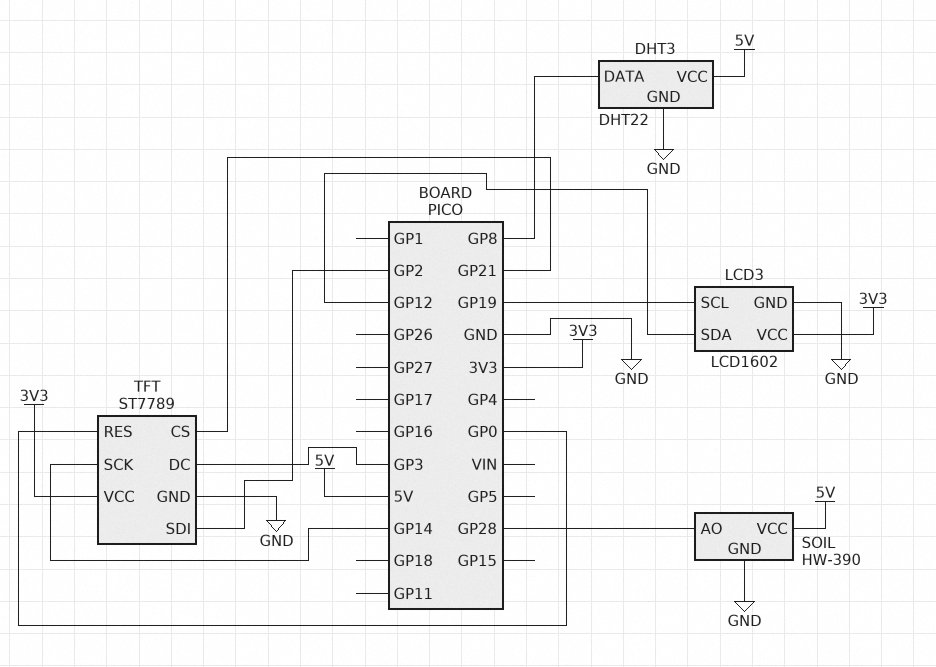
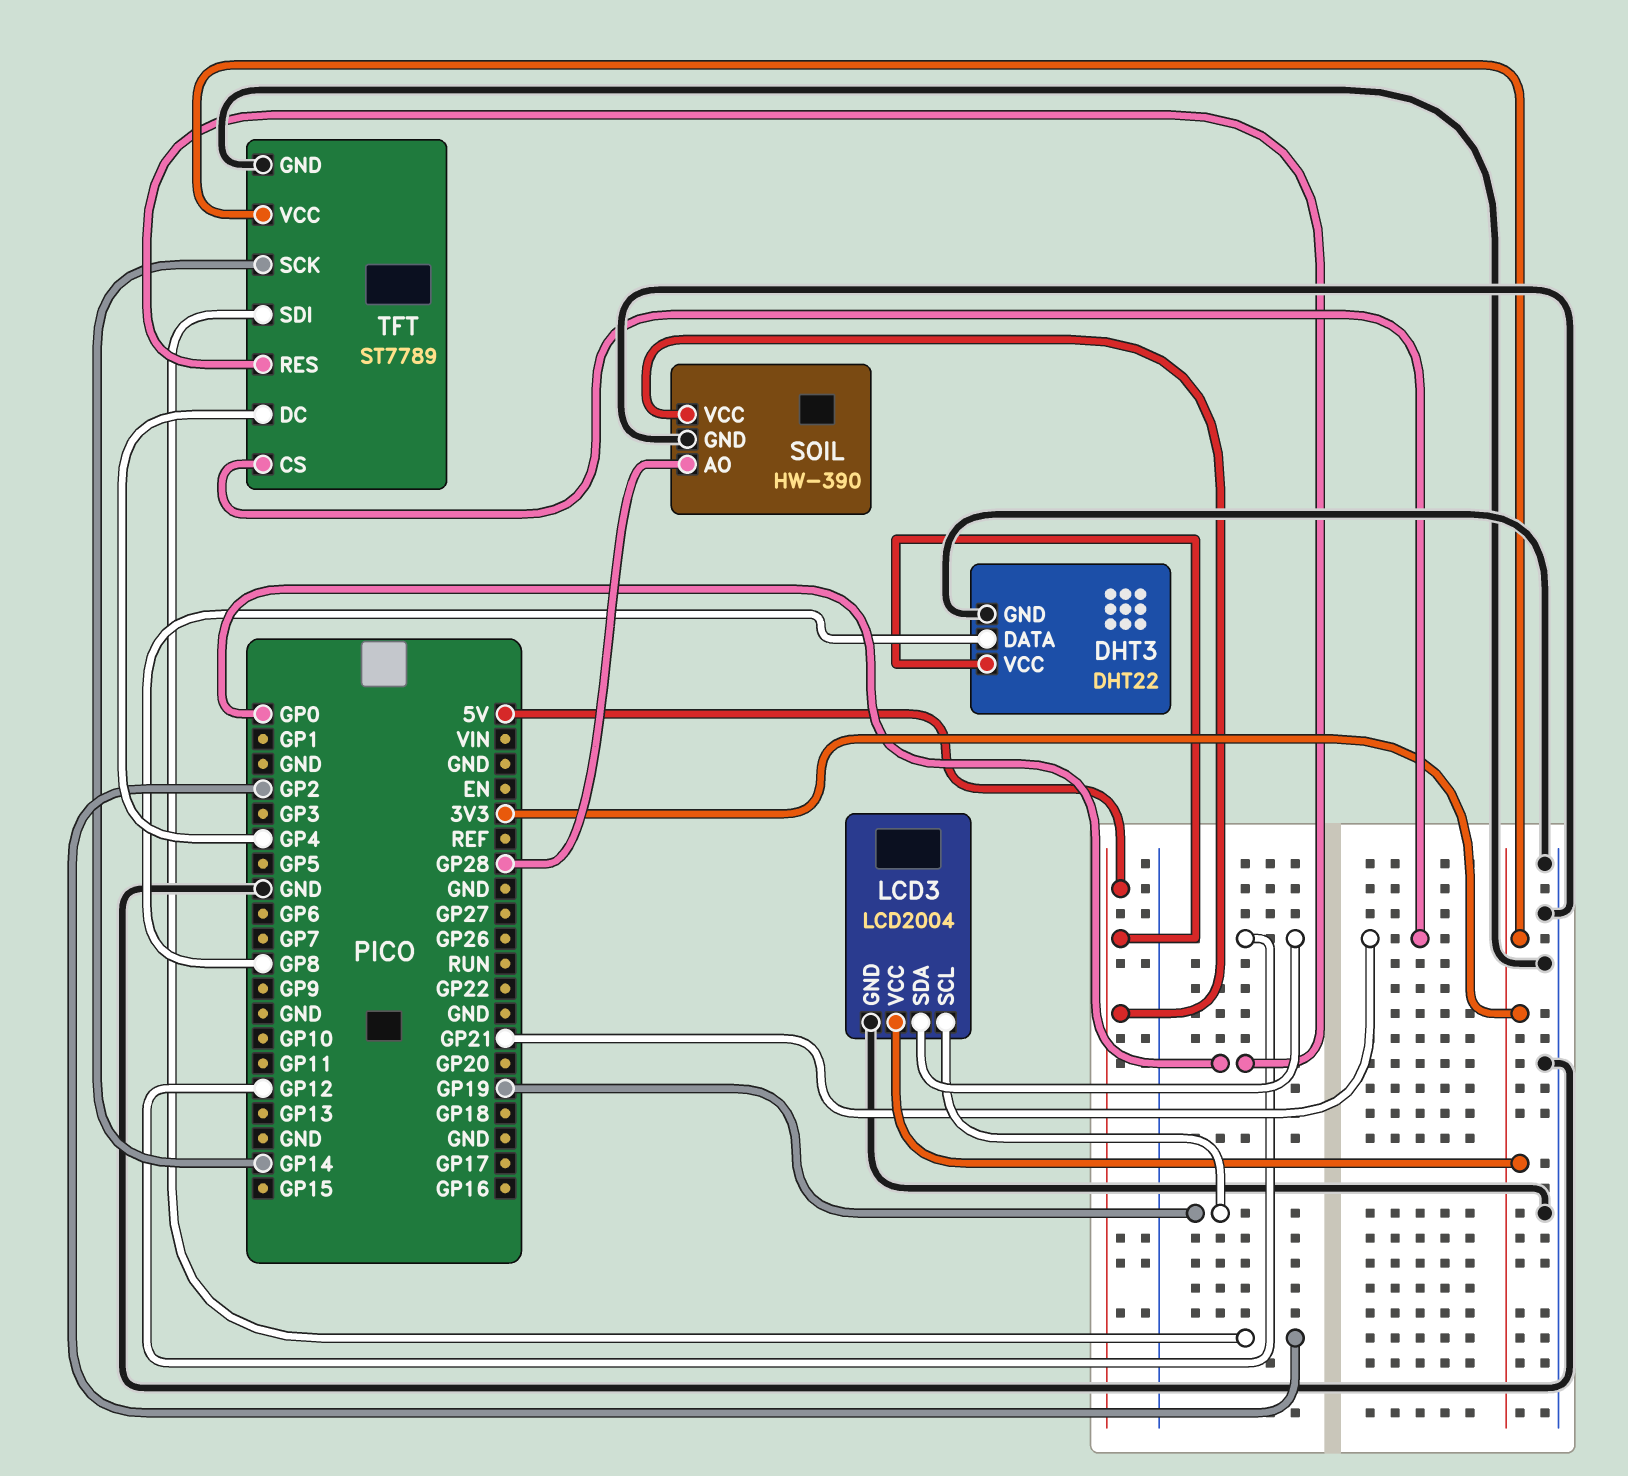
LCD3: LCD1602 -> LCD2004
TFT pin DC: GP3 -> GP4

